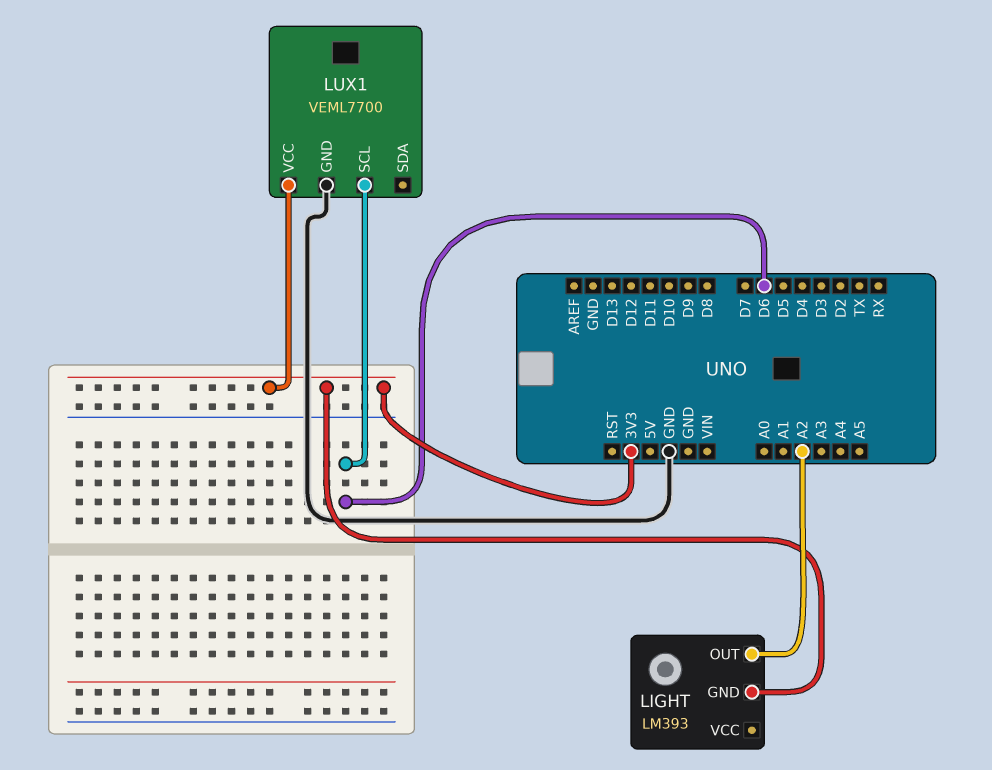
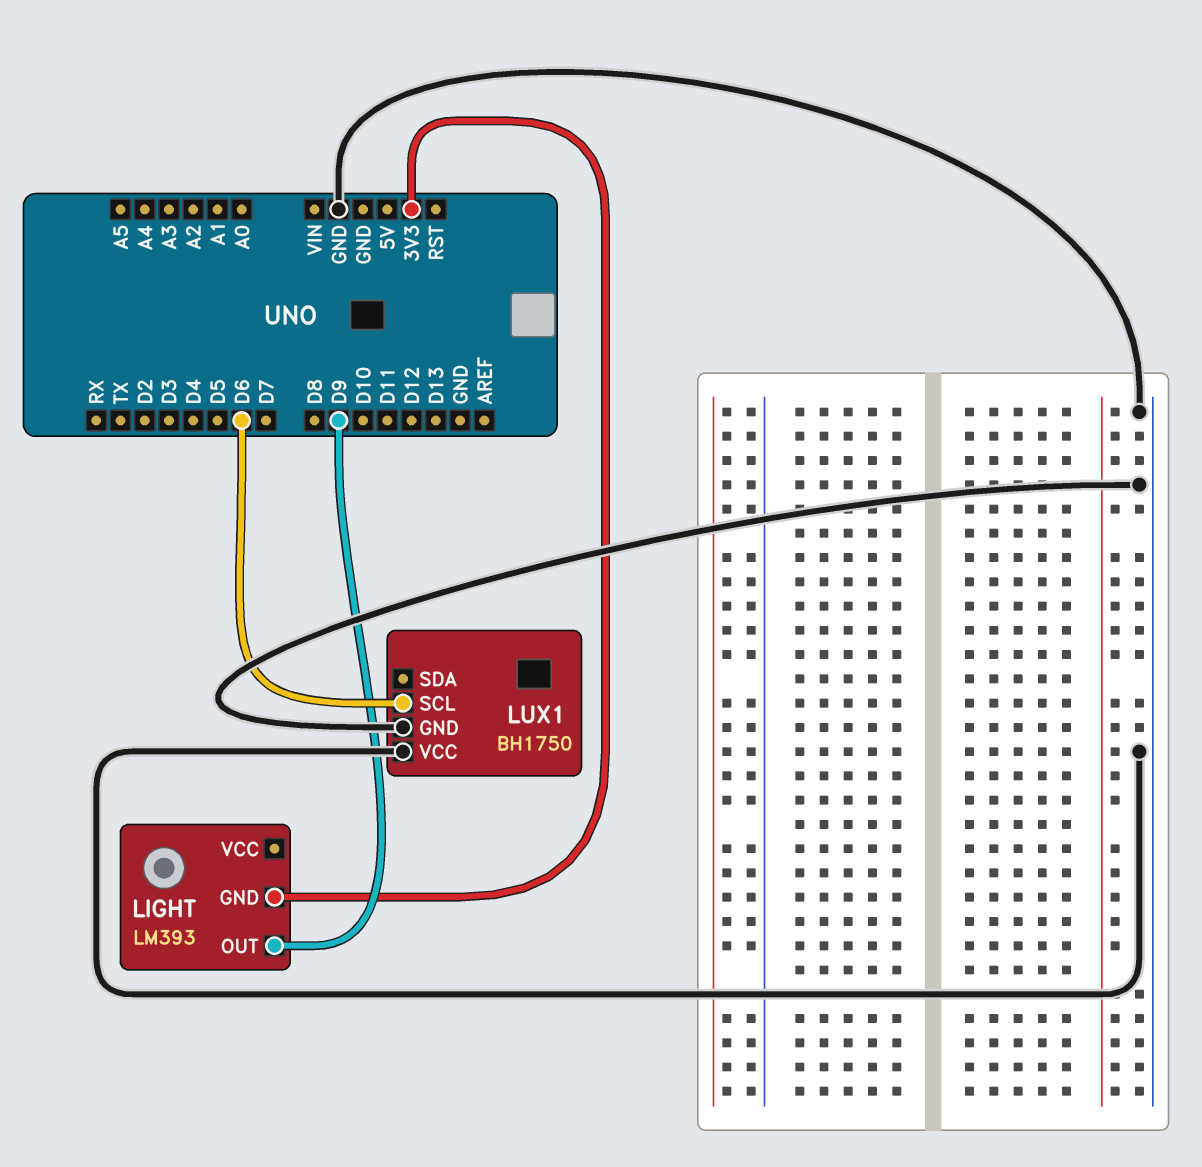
LIGHT pin OUT: A2 -> D9
LUX1: VEML7700 -> BH1750
LUX1 pin VCC: 3V3 -> GND

